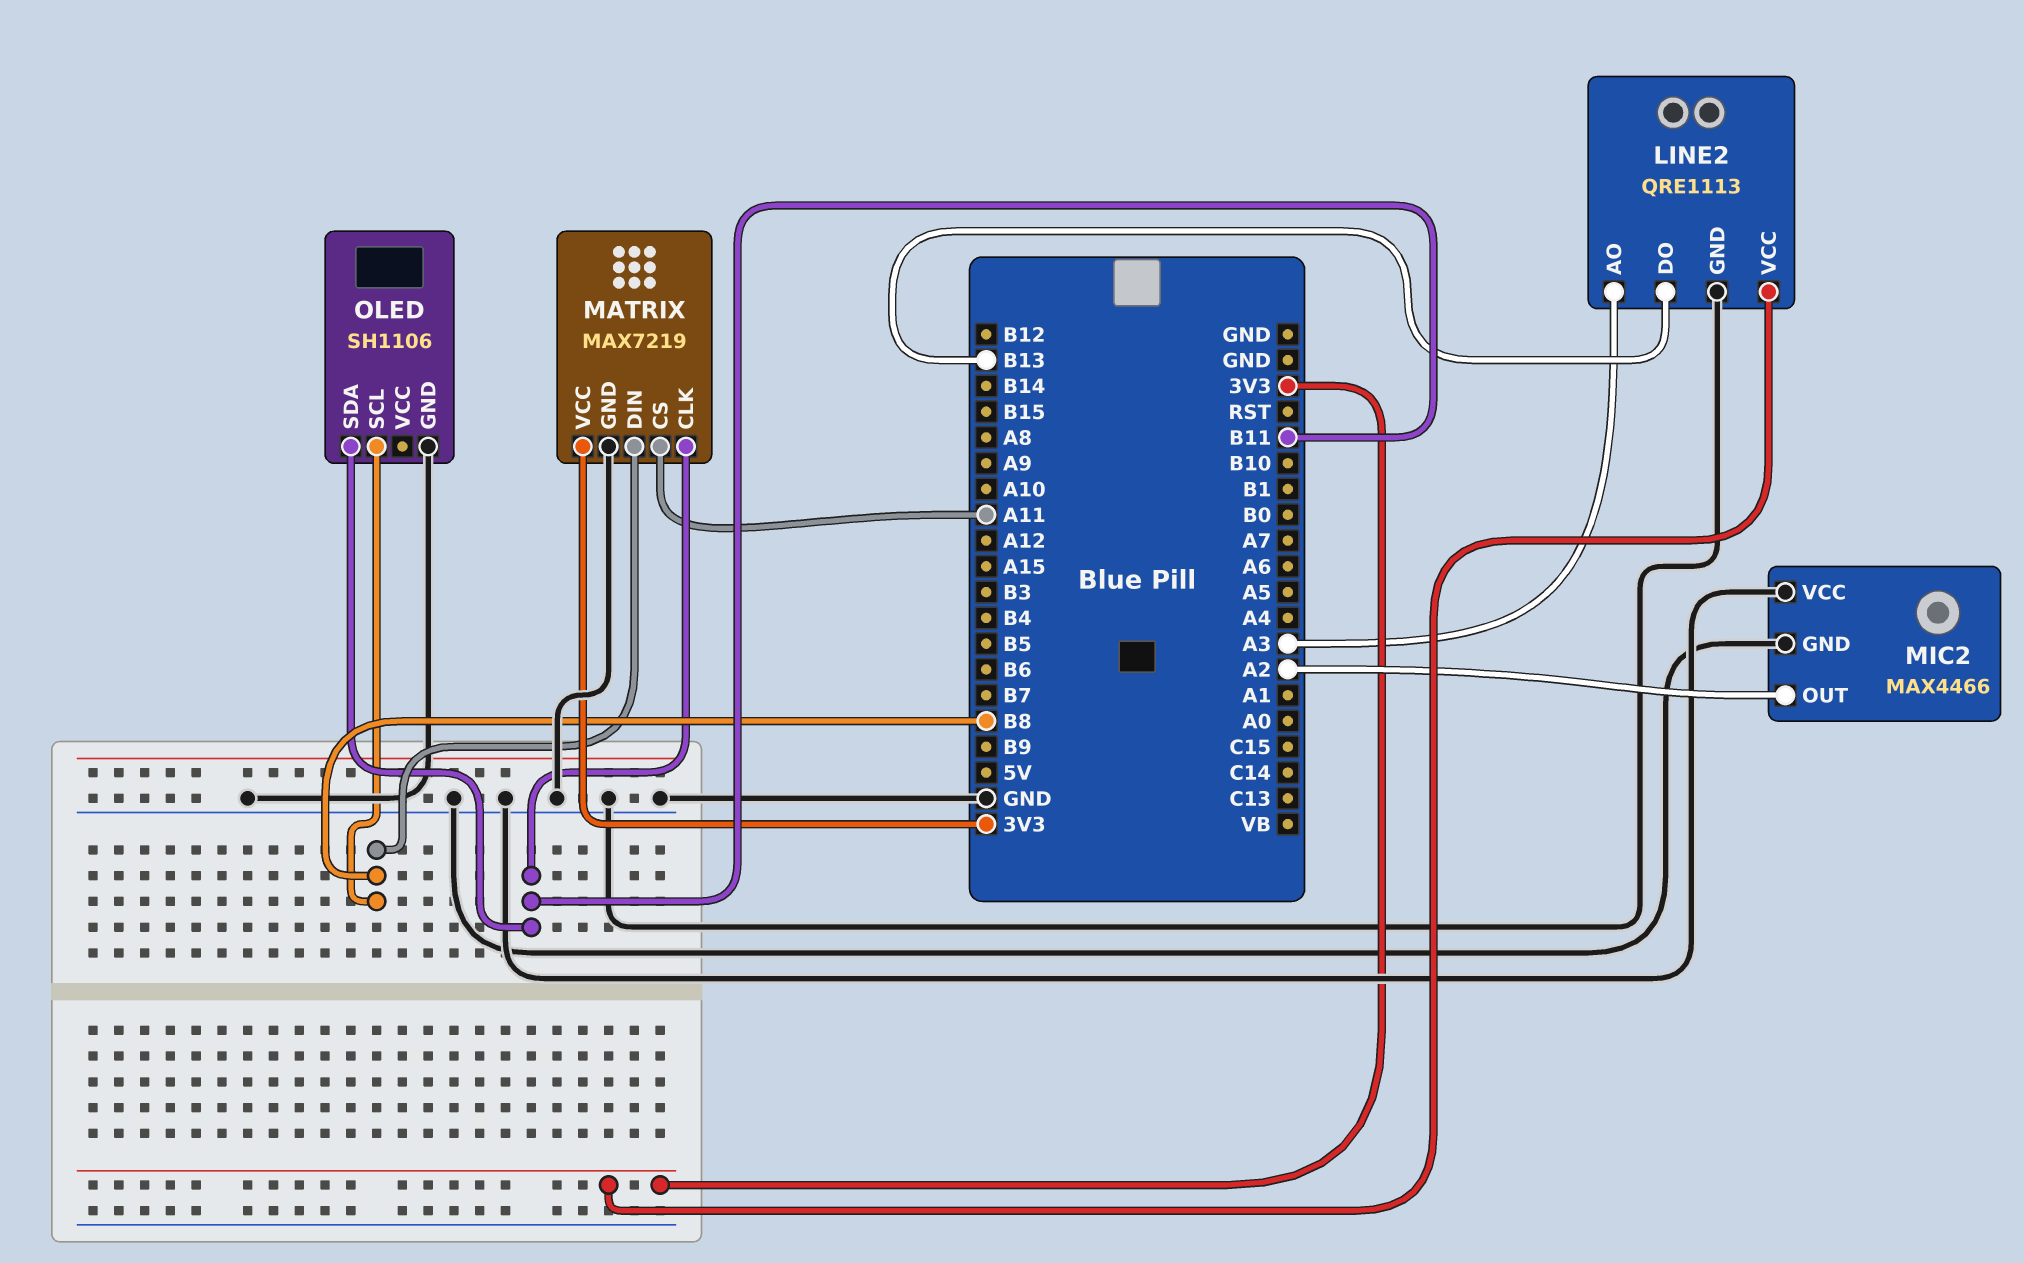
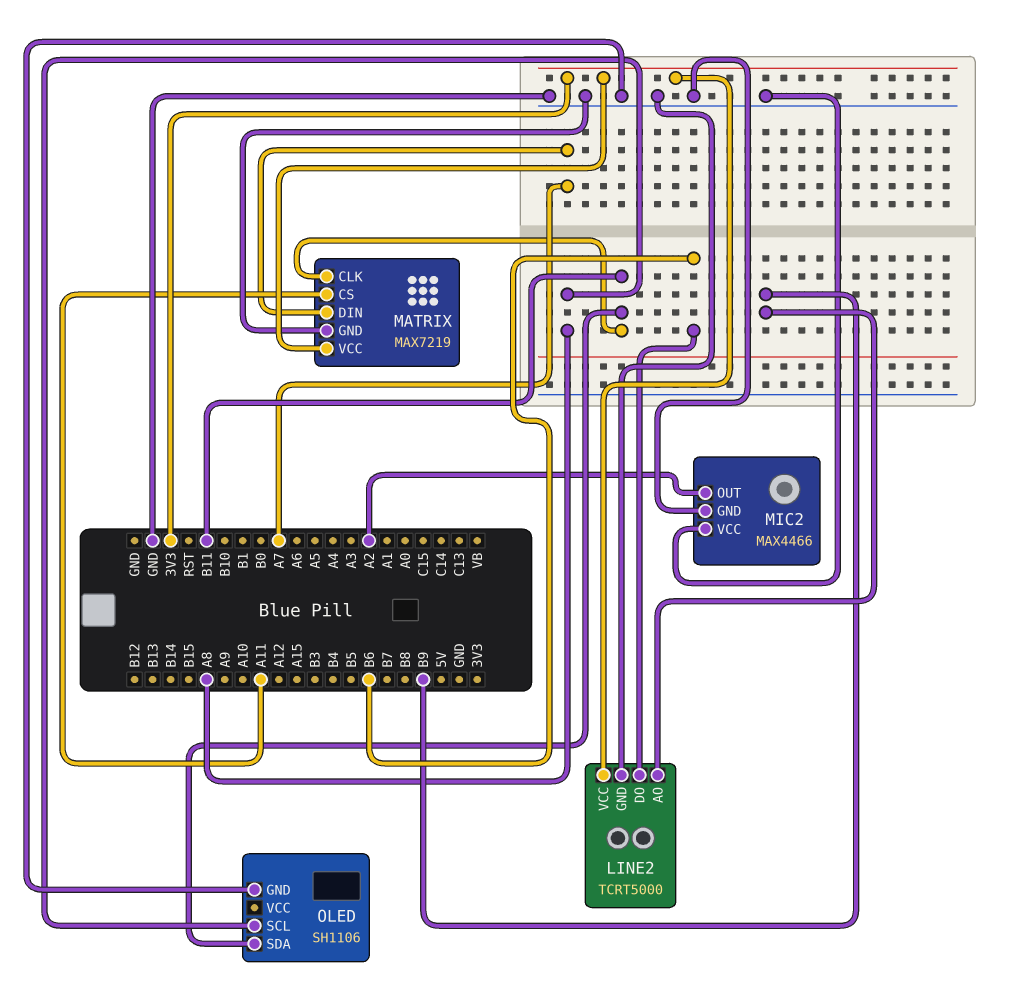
LINE2: QRE1113 -> TCRT5000
LINE2 pin AO: A3 -> B9
LINE2 pin DO: B13 -> B6
MATRIX pin DIN: B8 -> A7
OLED pin SCL: B8 -> A8

